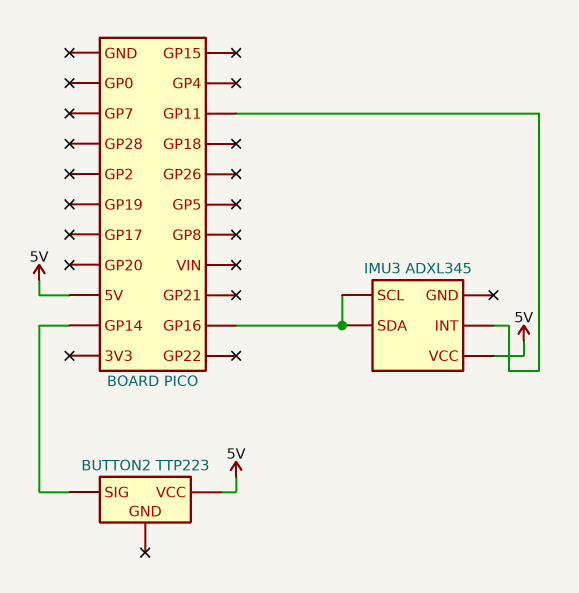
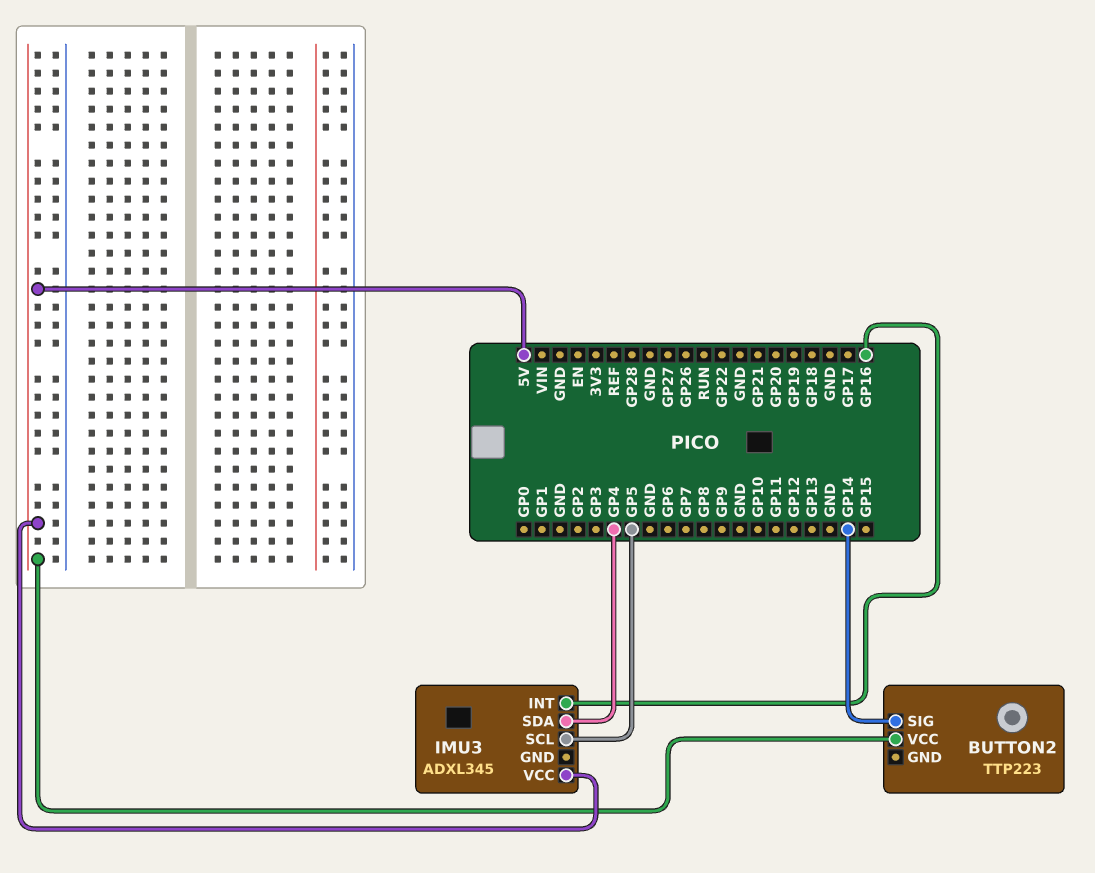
IMU3 pin INT: GP11 -> GP16
IMU3 pin SCL: GP16 -> GP5
IMU3 pin SDA: GP16 -> GP4

